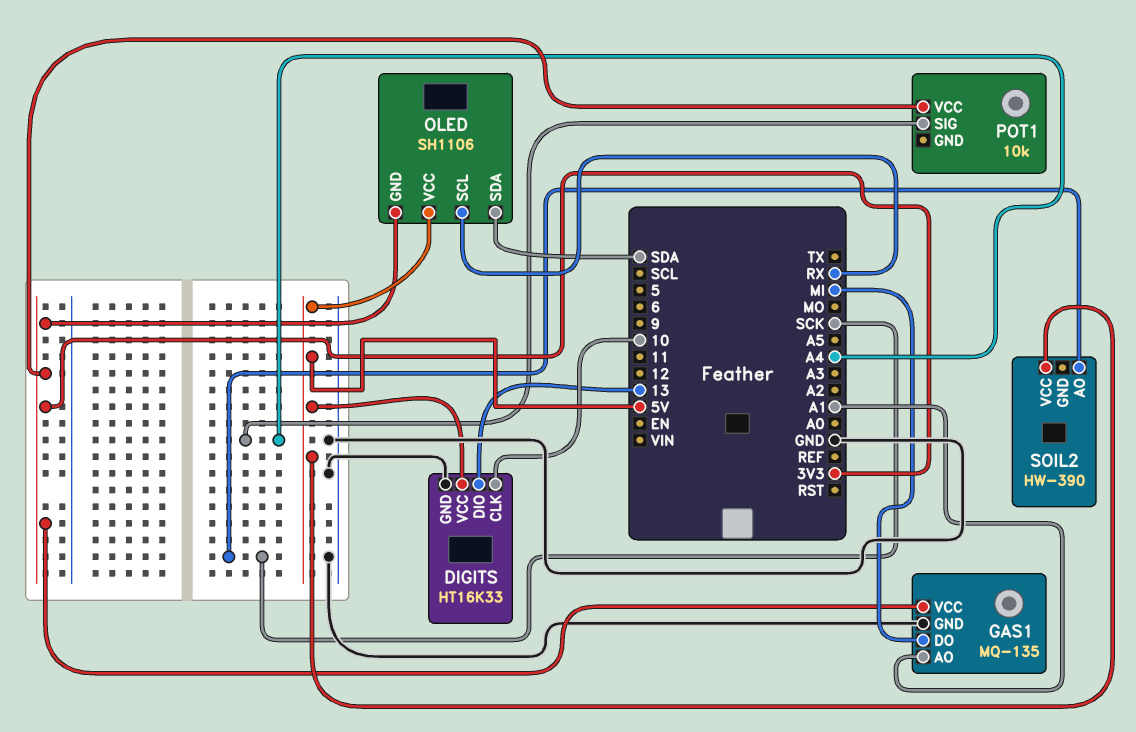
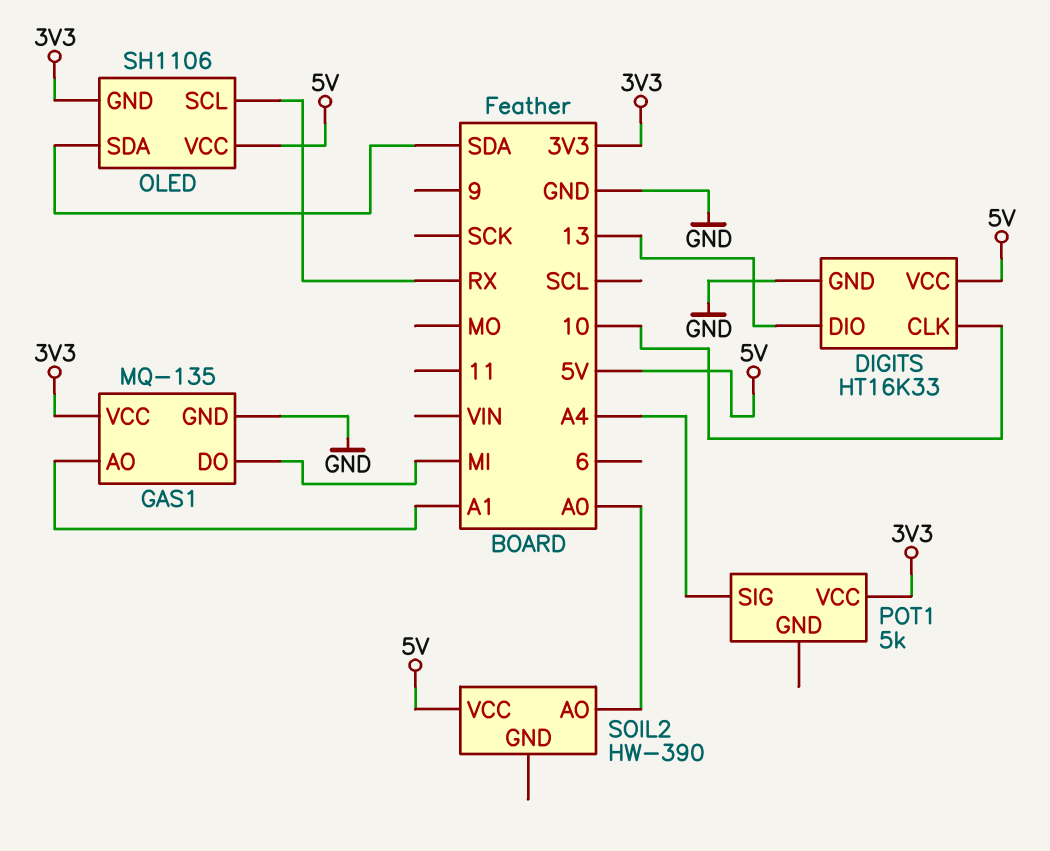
POT1: 10k -> 5k
SOIL2 pin AO: SCK -> A0

